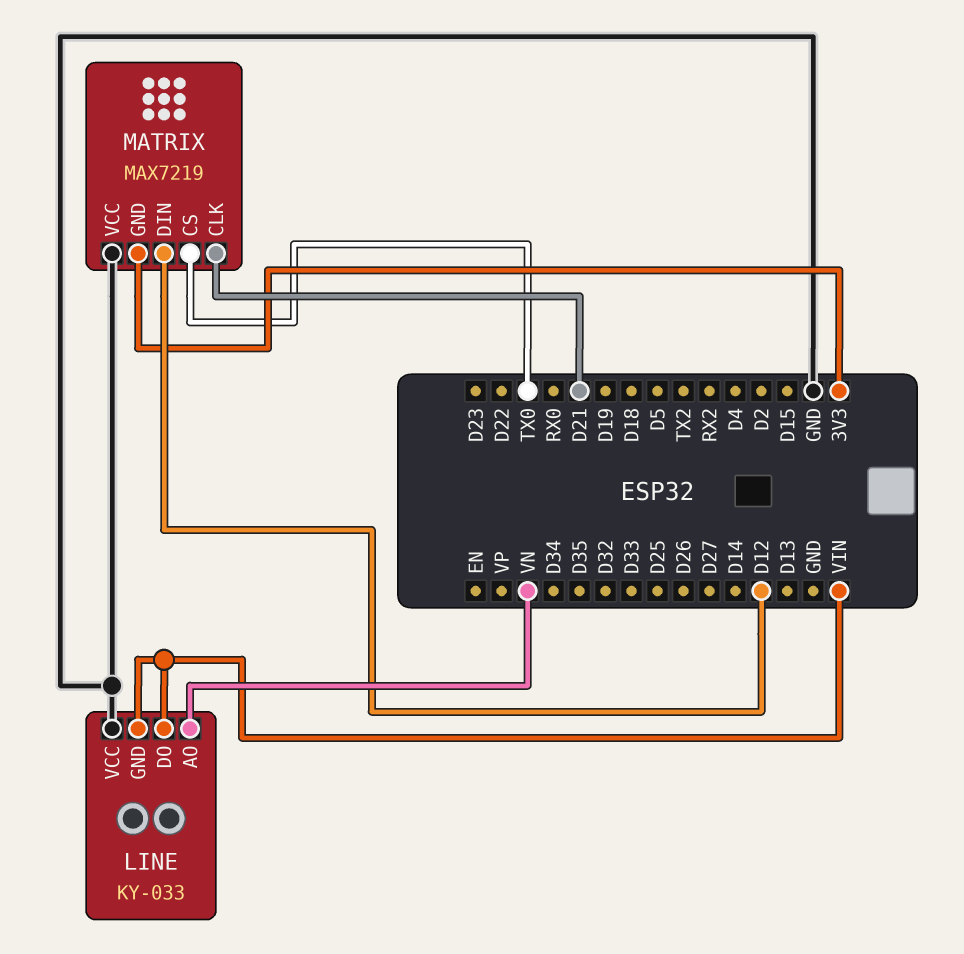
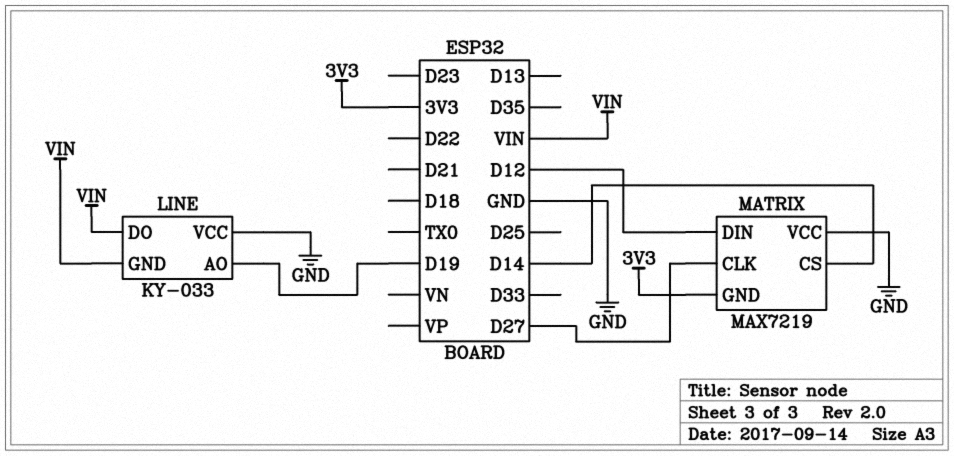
LINE pin AO: VN -> D19
MATRIX pin CLK: D21 -> D27
MATRIX pin CS: TX0 -> D14

